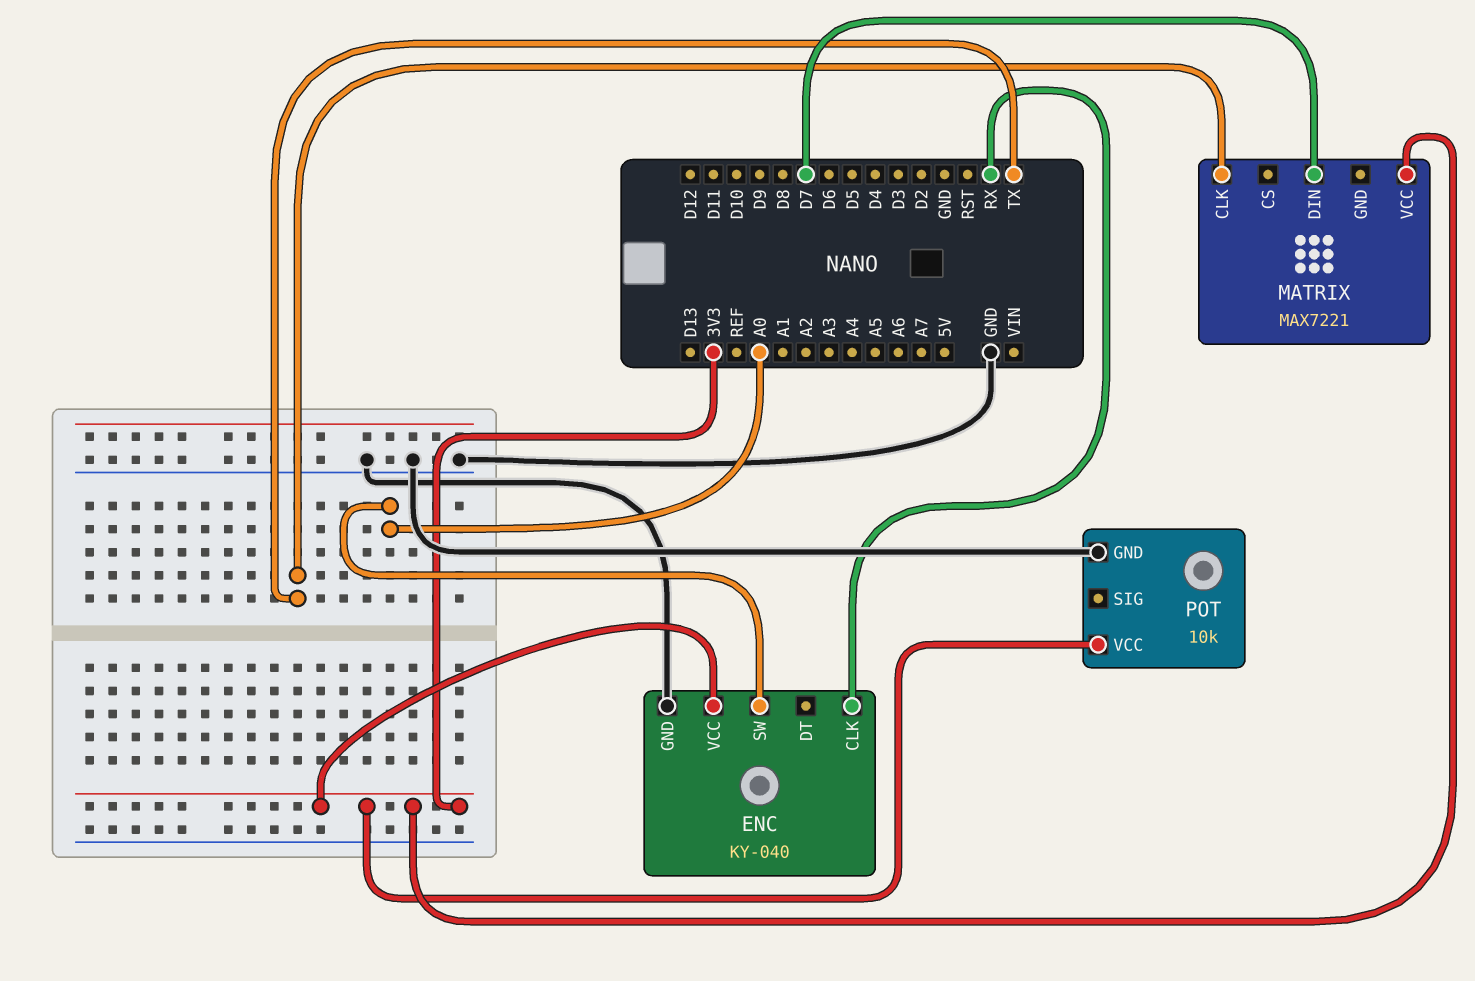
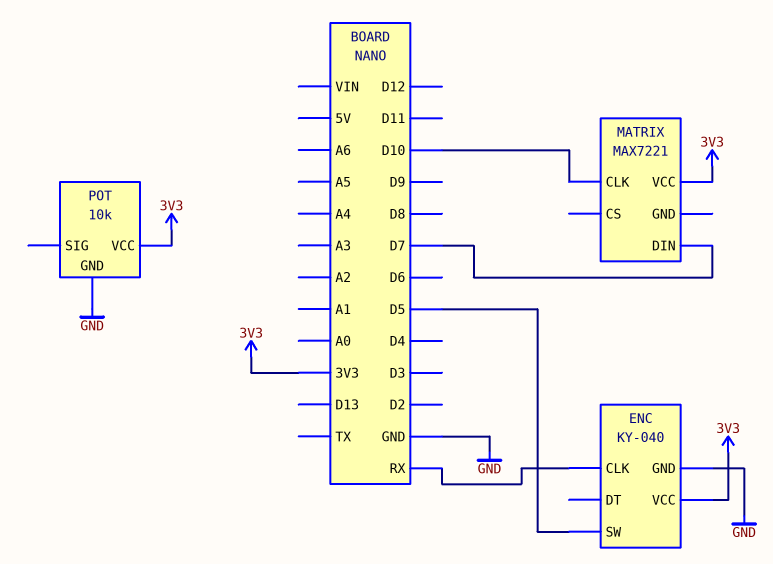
ENC pin SW: A0 -> D5
MATRIX pin CLK: TX -> D10

